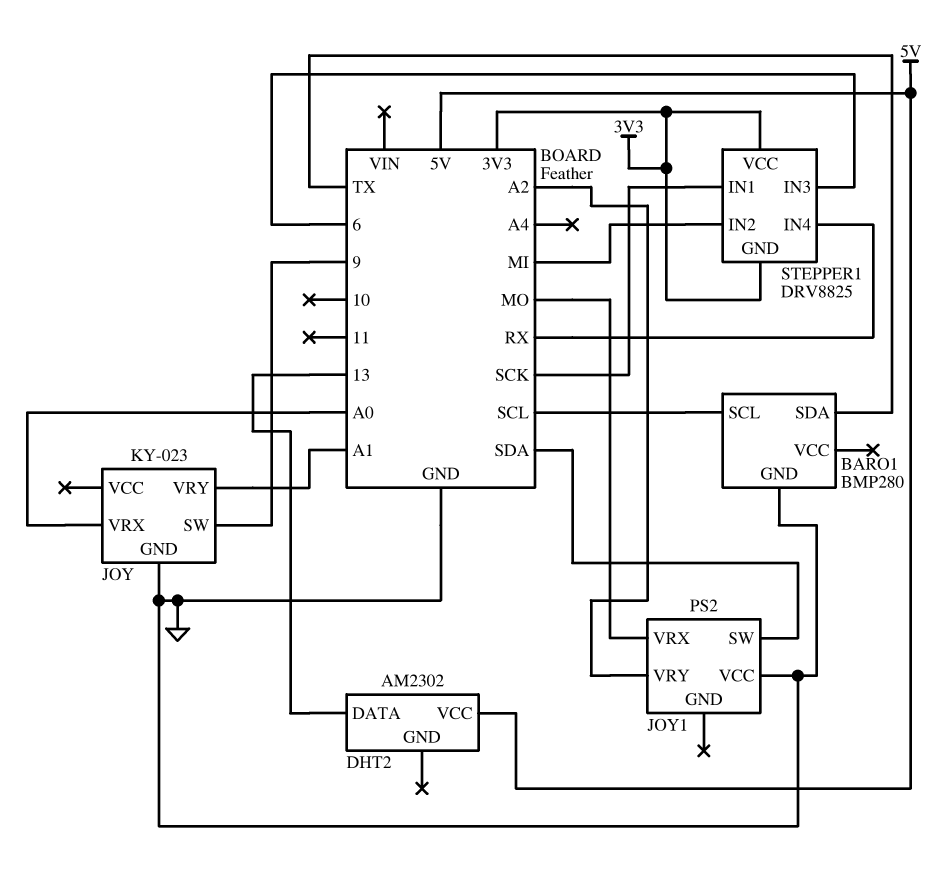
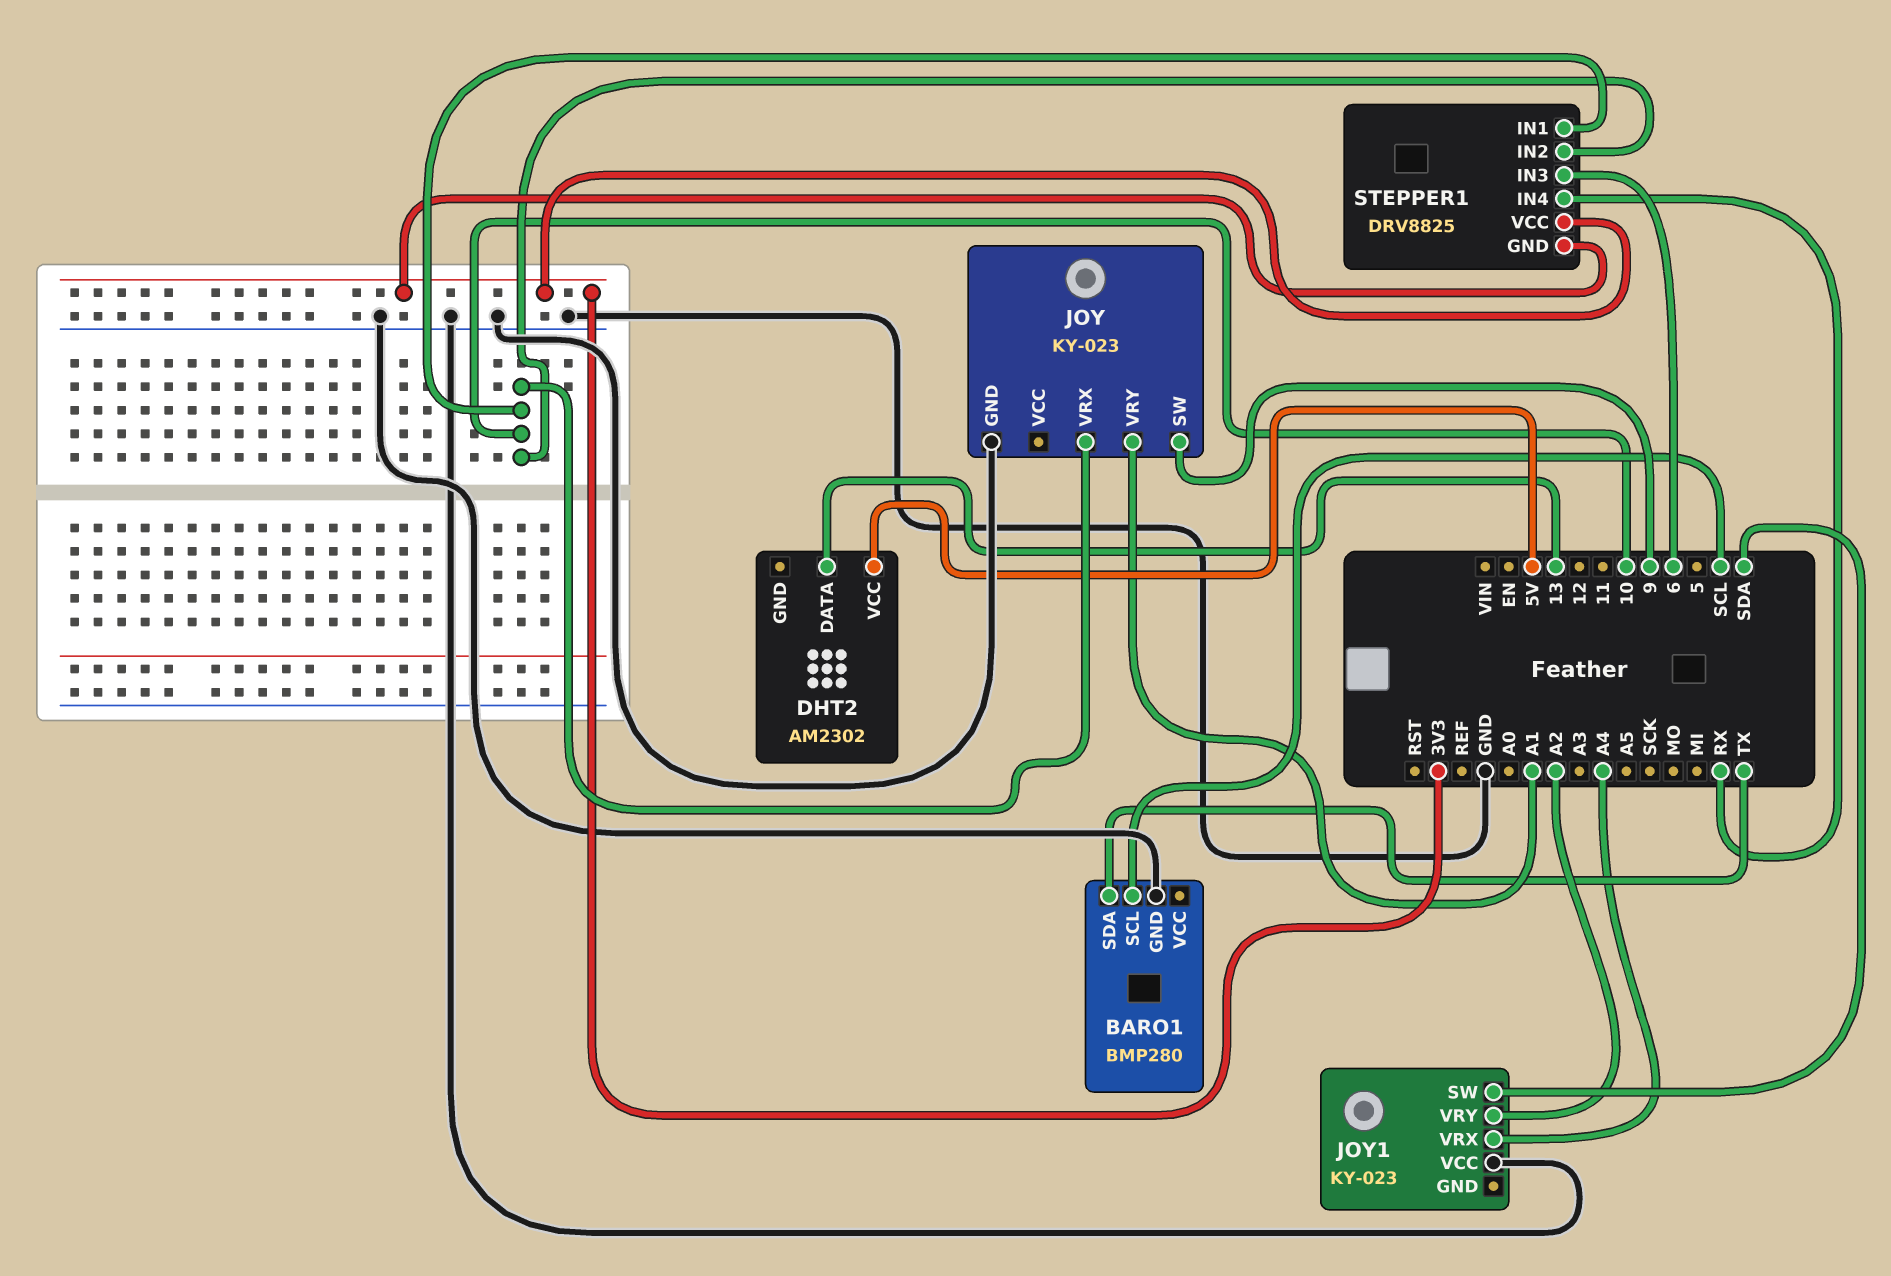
JOY pin VRX: A0 -> 10
JOY1: PS2 -> KY-023
JOY1 pin VRX: MO -> A4
STEPPER1 pin IN1: SCK -> 10
STEPPER1 pin IN2: MI -> 10

